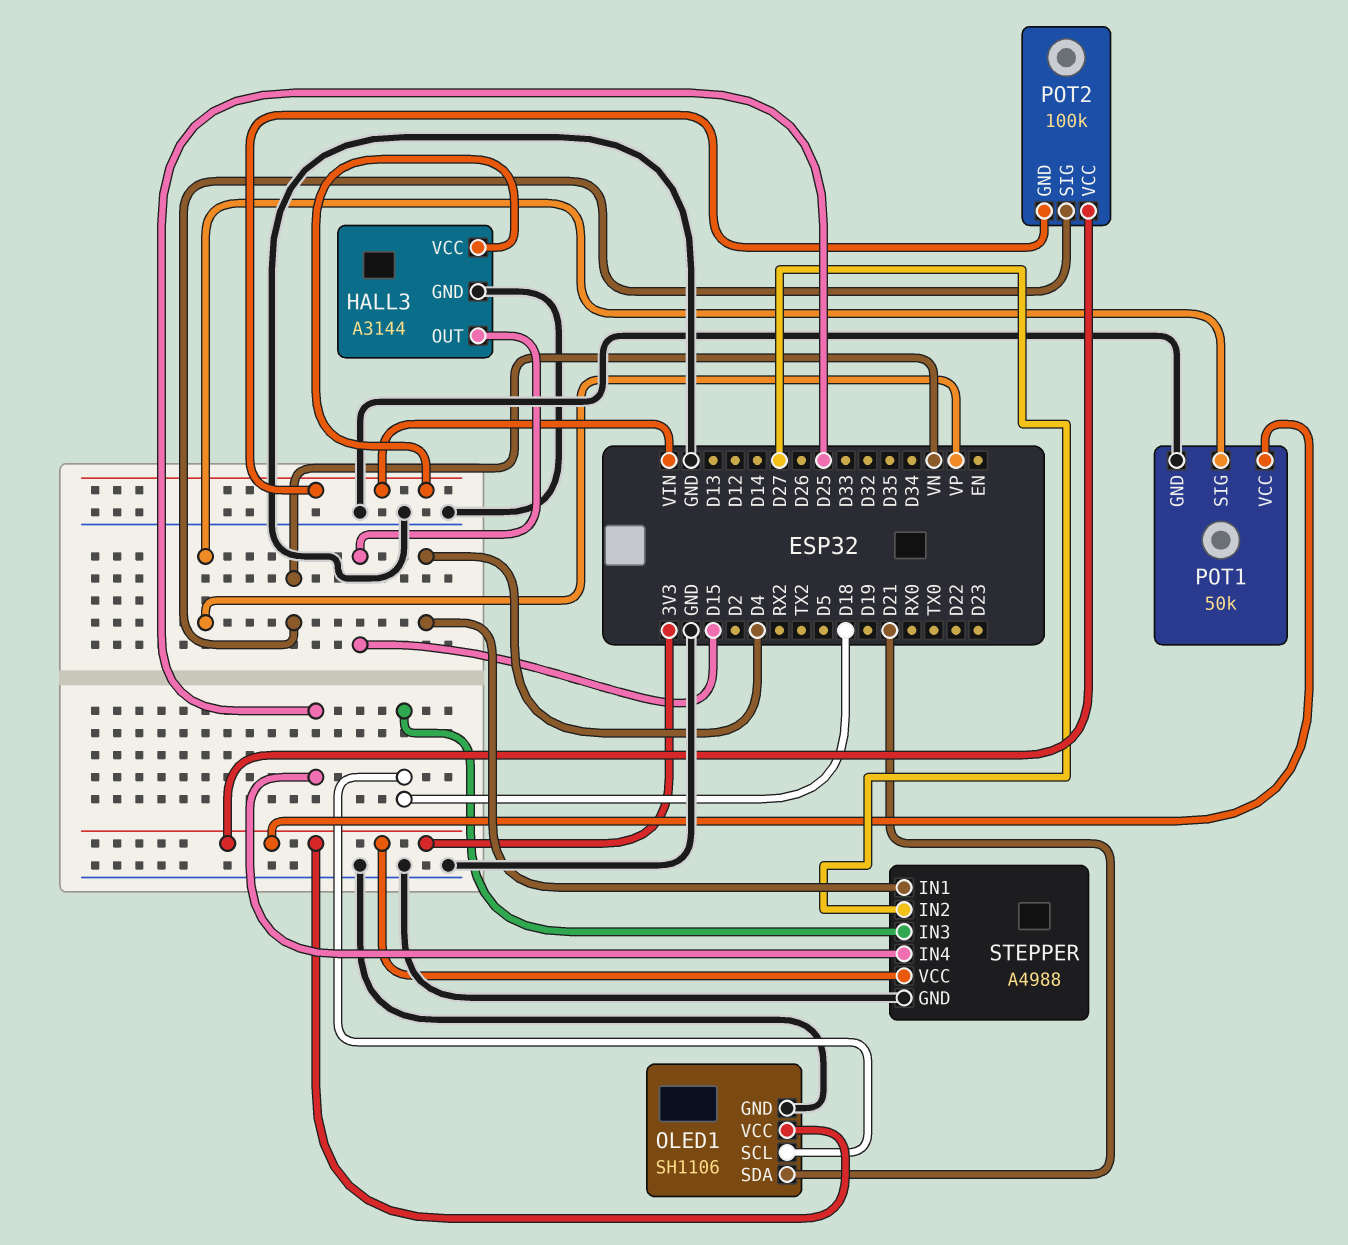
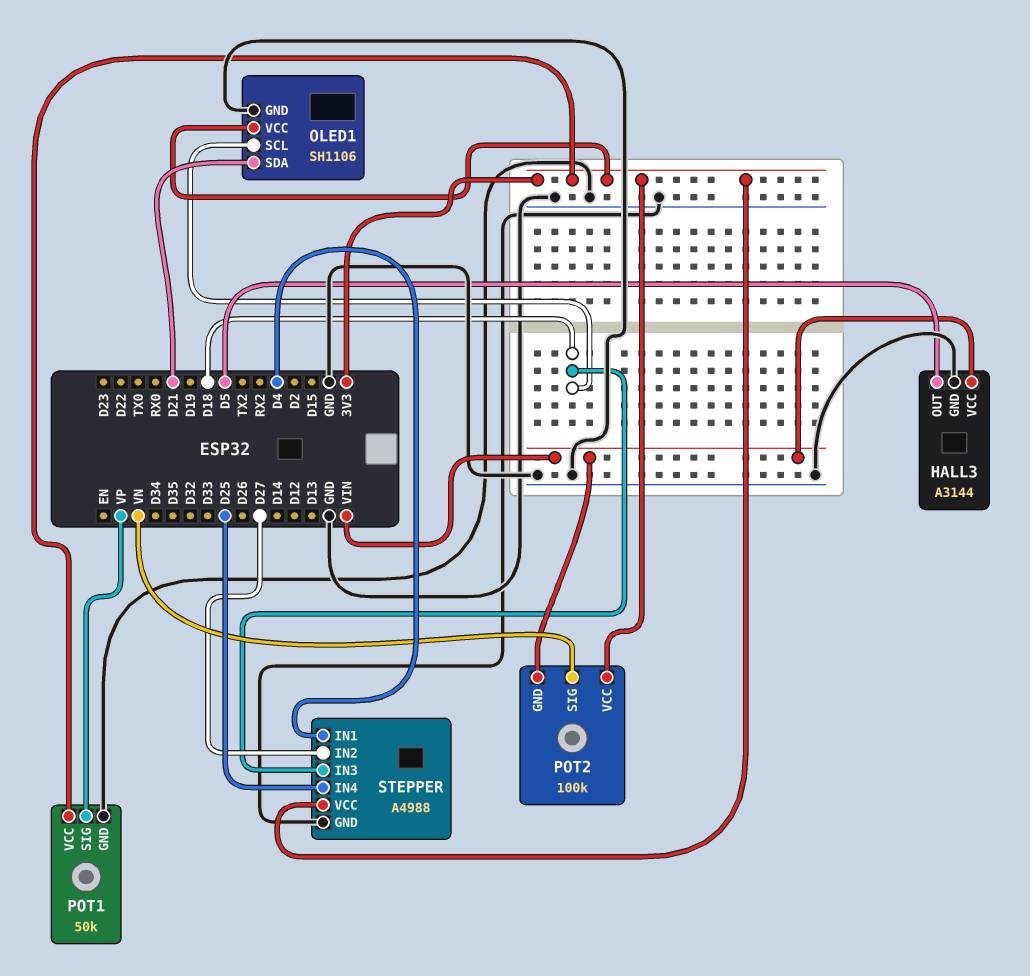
HALL3 pin OUT: D15 -> D5

